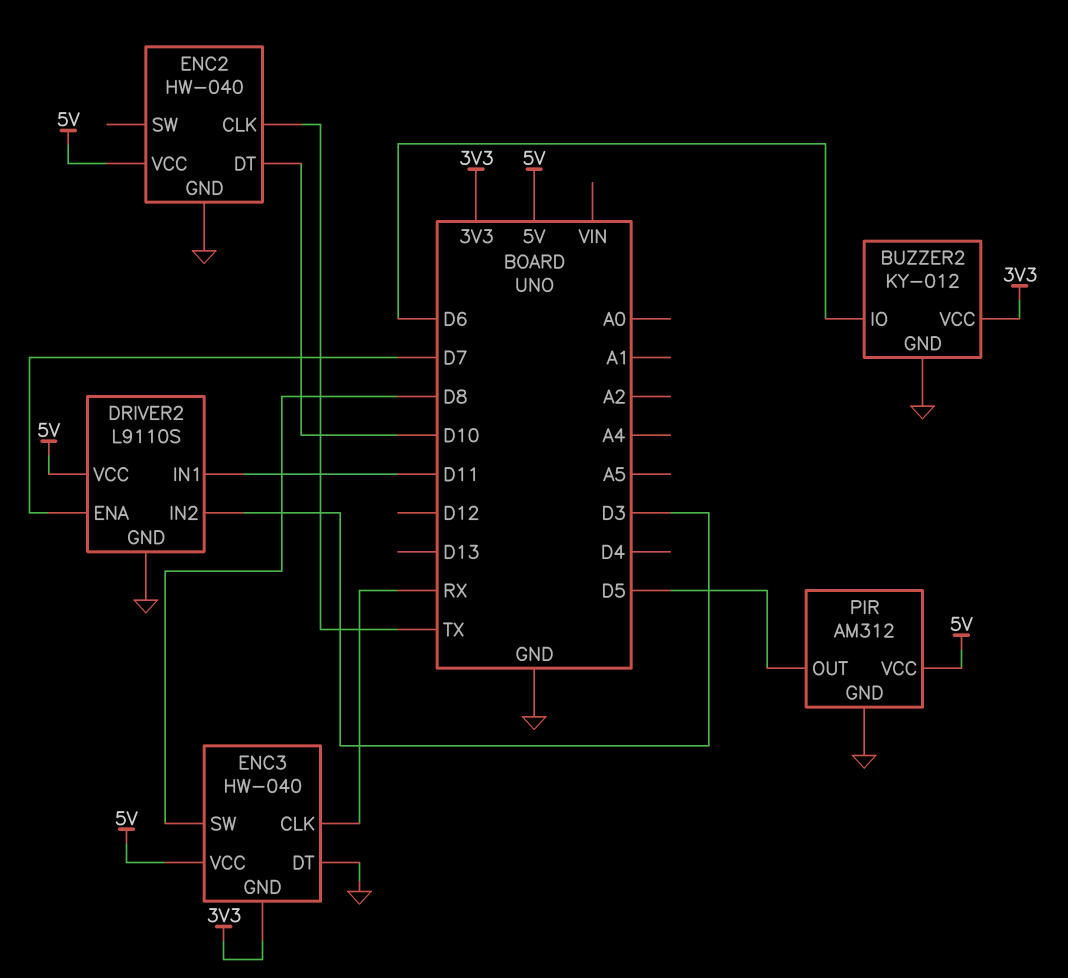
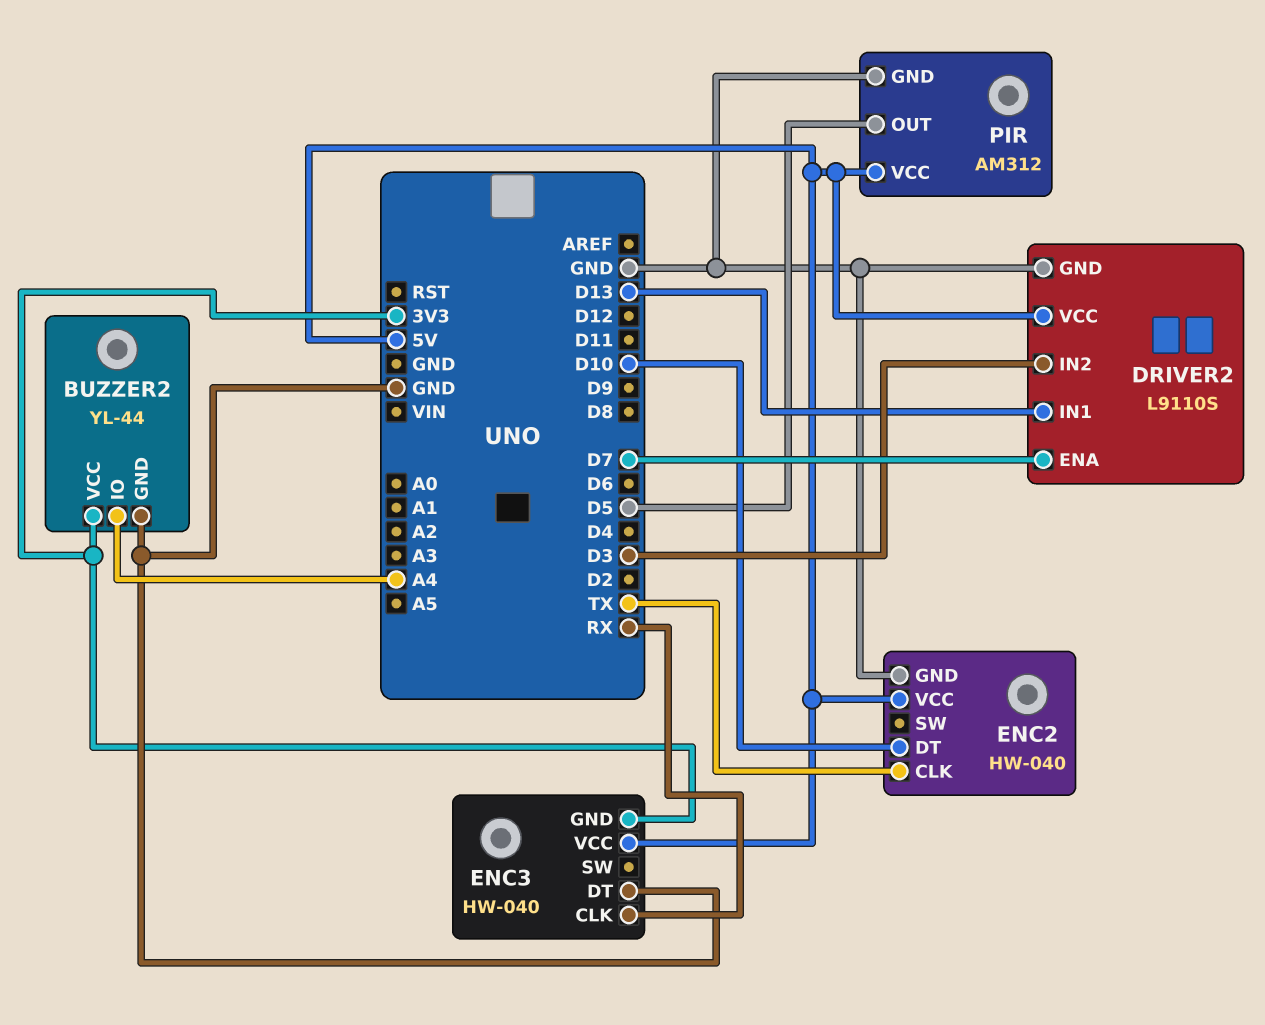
BUZZER2: KY-012 -> YL-44
BUZZER2 pin IO: D6 -> A4
DRIVER2 pin IN1: D11 -> D13
ENC3 pin SW: D8 -> none

